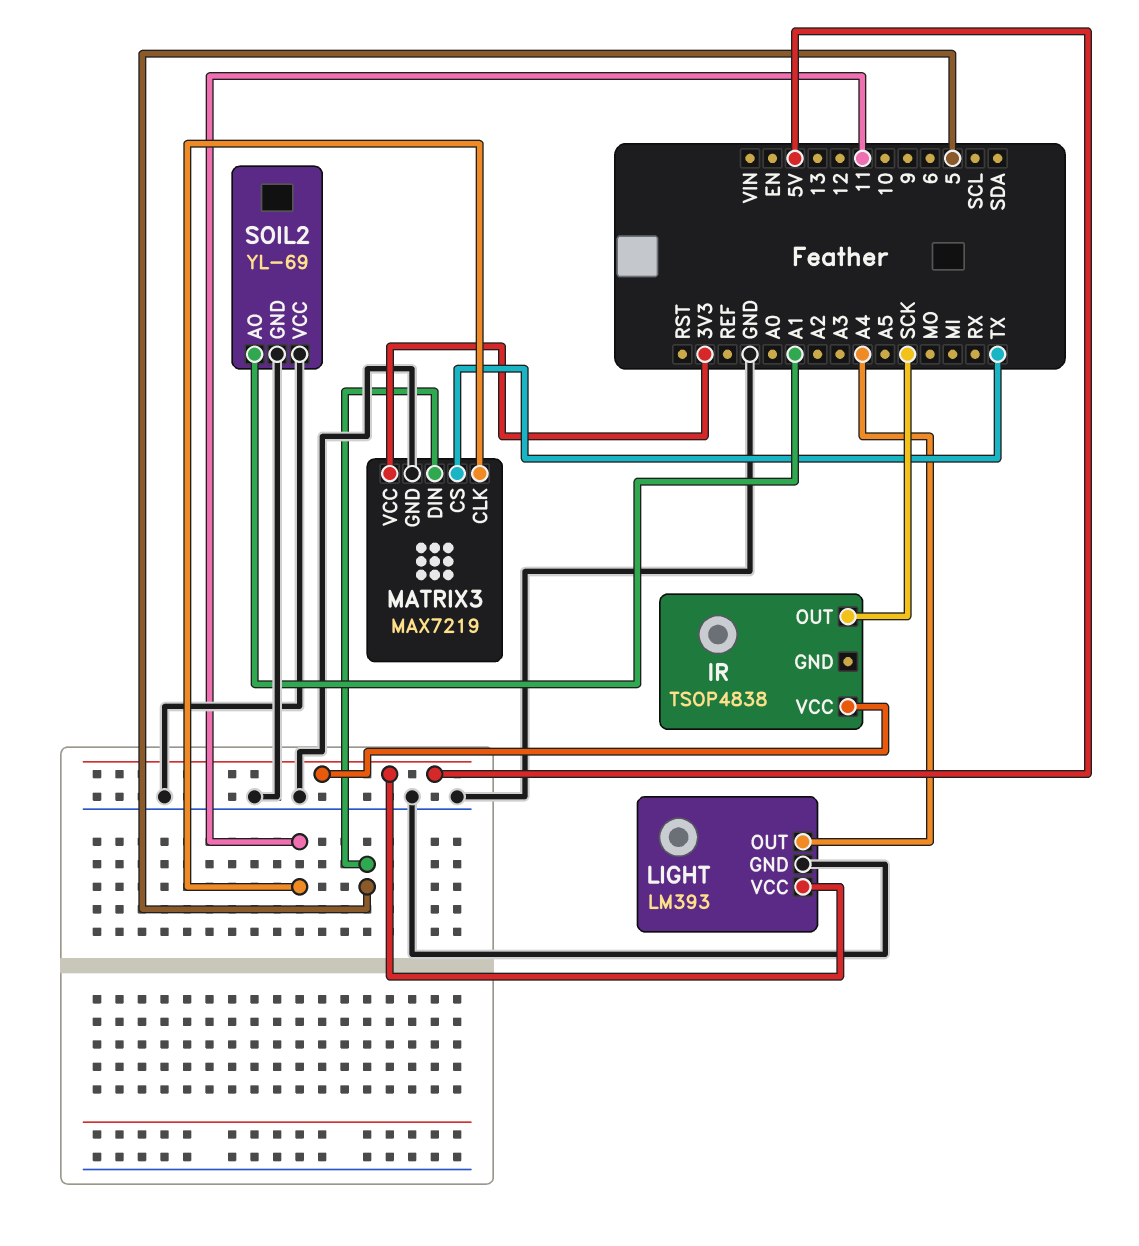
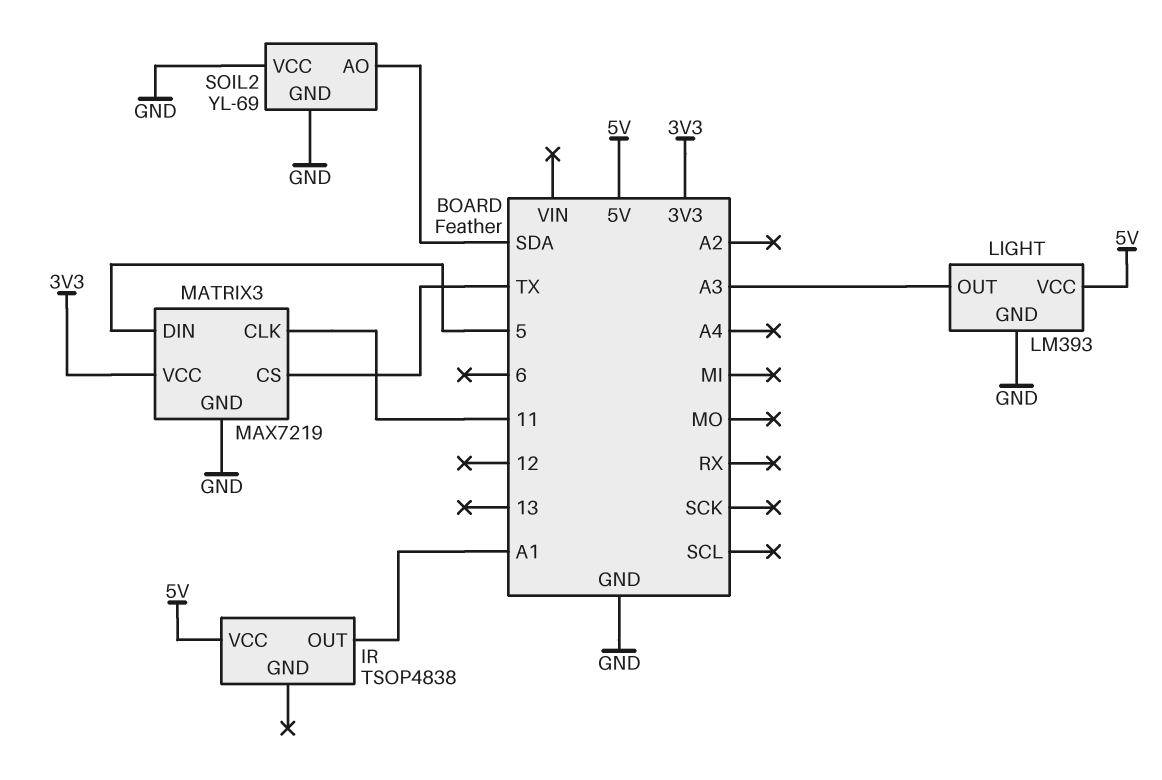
IR pin OUT: SCK -> A1
LIGHT pin OUT: A4 -> A3
SOIL2 pin AO: A1 -> SDA

